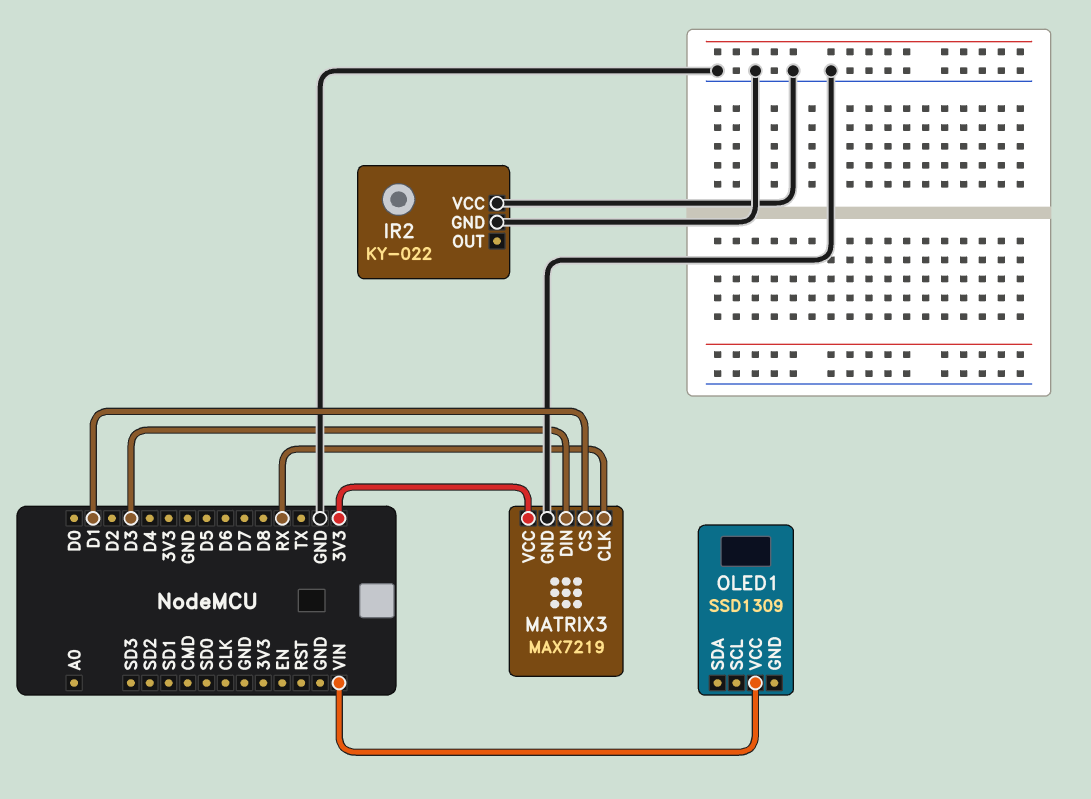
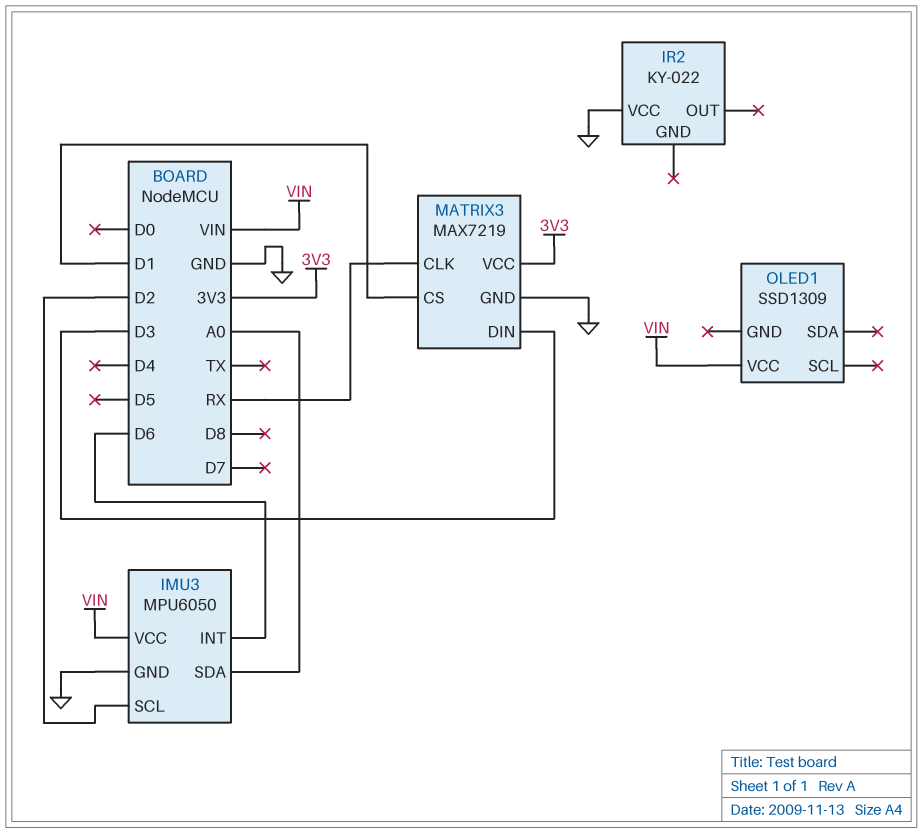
IMU3: none -> MPU6050
IMU3 pin GND: none -> GND
IMU3 pin INT: none -> D6
IMU3 pin SCL: none -> D2
IMU3 pin SDA: none -> A0
IMU3 pin VCC: none -> VIN
IR2 pin GND: GND -> none

